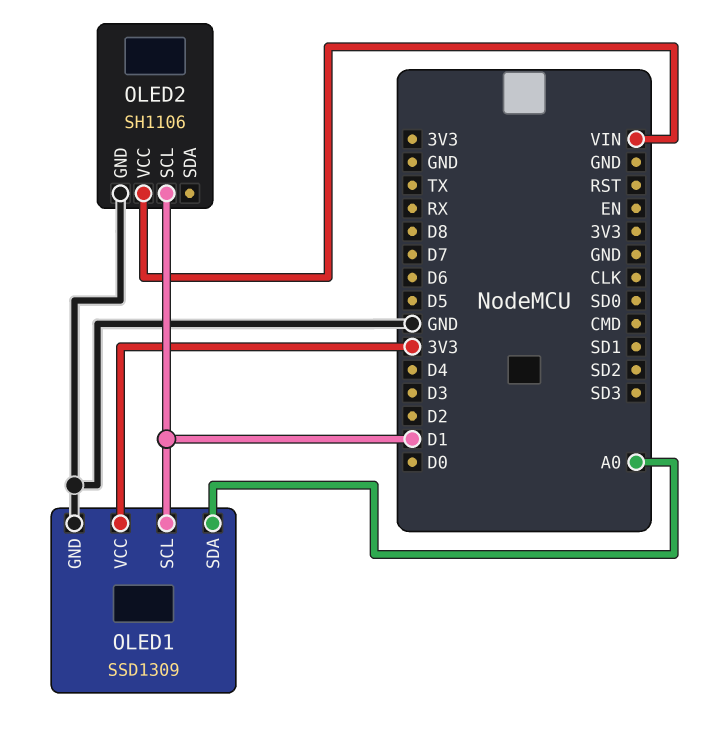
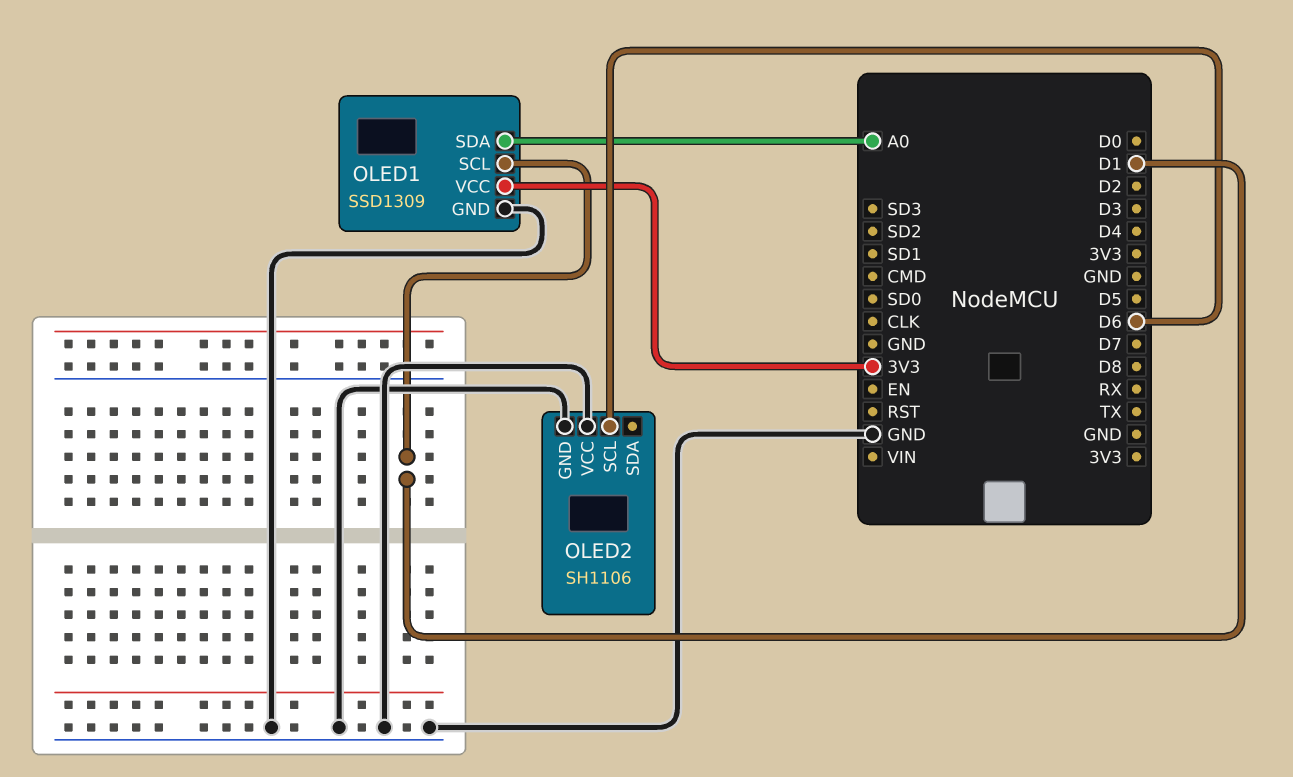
OLED2 pin SCL: D1 -> D6
OLED2 pin VCC: VIN -> GND

